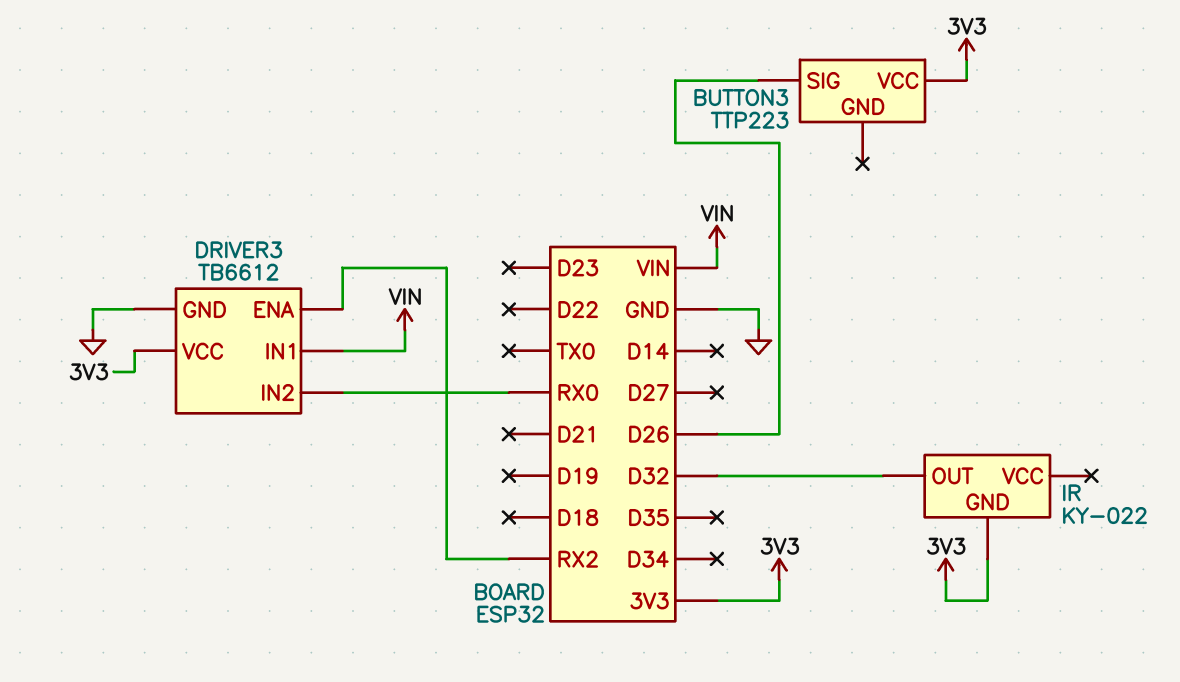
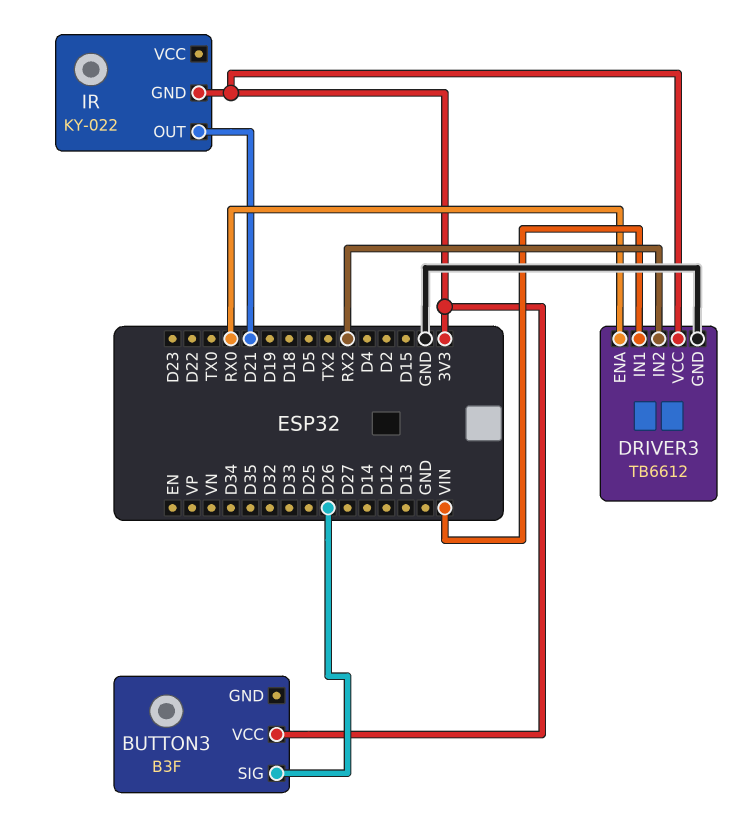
BUTTON3: TTP223 -> B3F
DRIVER3 pin ENA: RX2 -> RX0
DRIVER3 pin IN2: RX0 -> RX2
IR pin OUT: D32 -> D21

